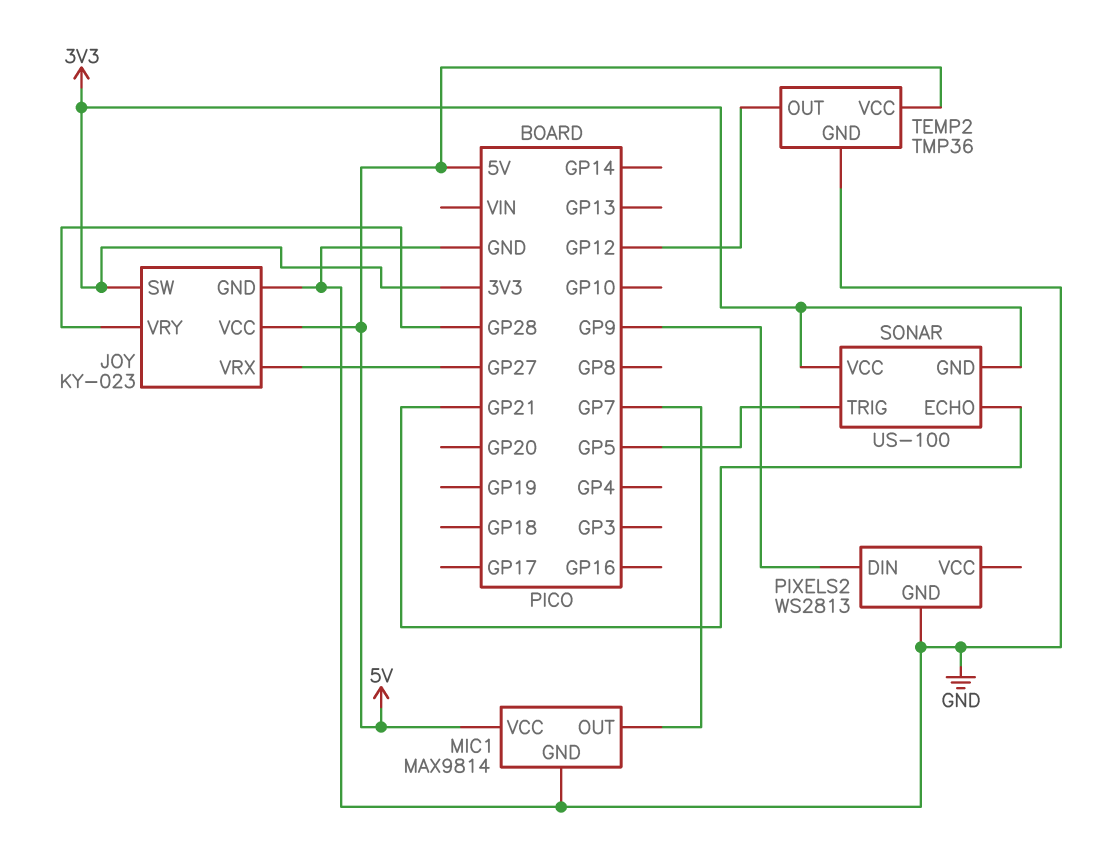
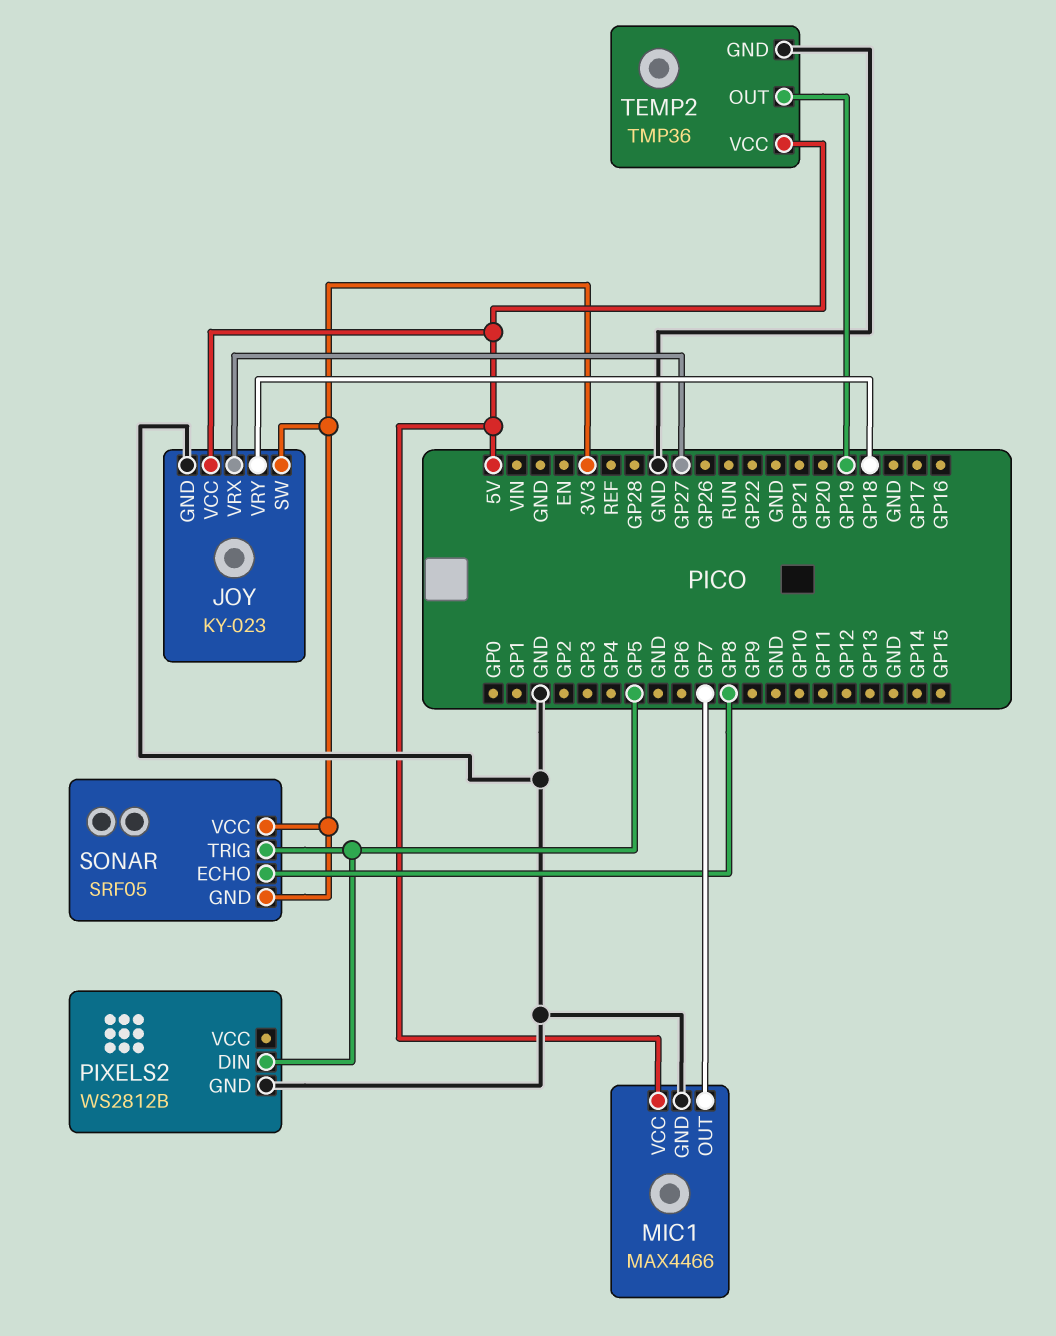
JOY pin VRY: GP28 -> GP18
MIC1: MAX9814 -> MAX4466
PIXELS2: WS2813 -> WS2812B
PIXELS2 pin DIN: GP9 -> GP5
SONAR: US-100 -> SRF05
SONAR pin ECHO: GP21 -> GP8
TEMP2 pin OUT: GP12 -> GP19

